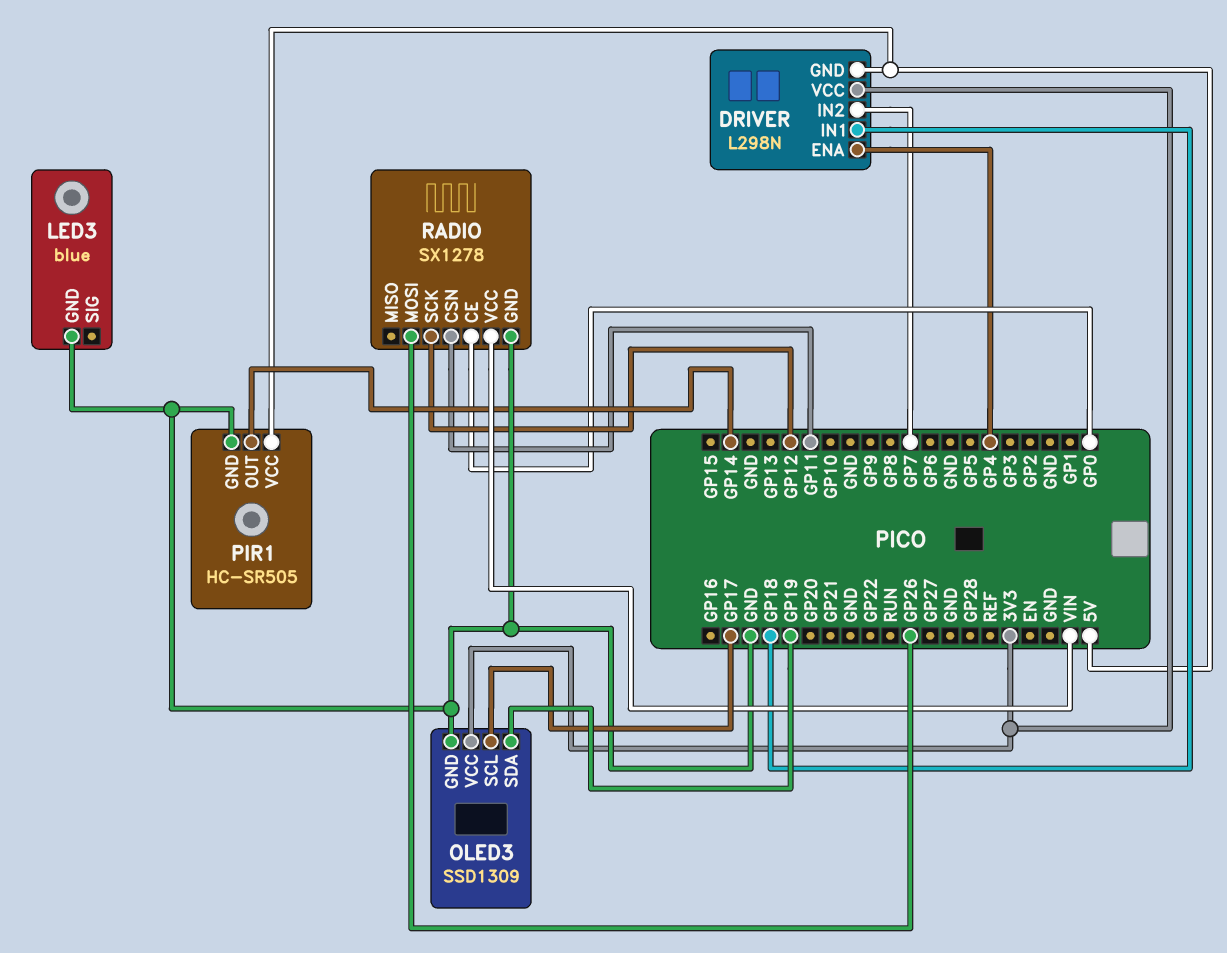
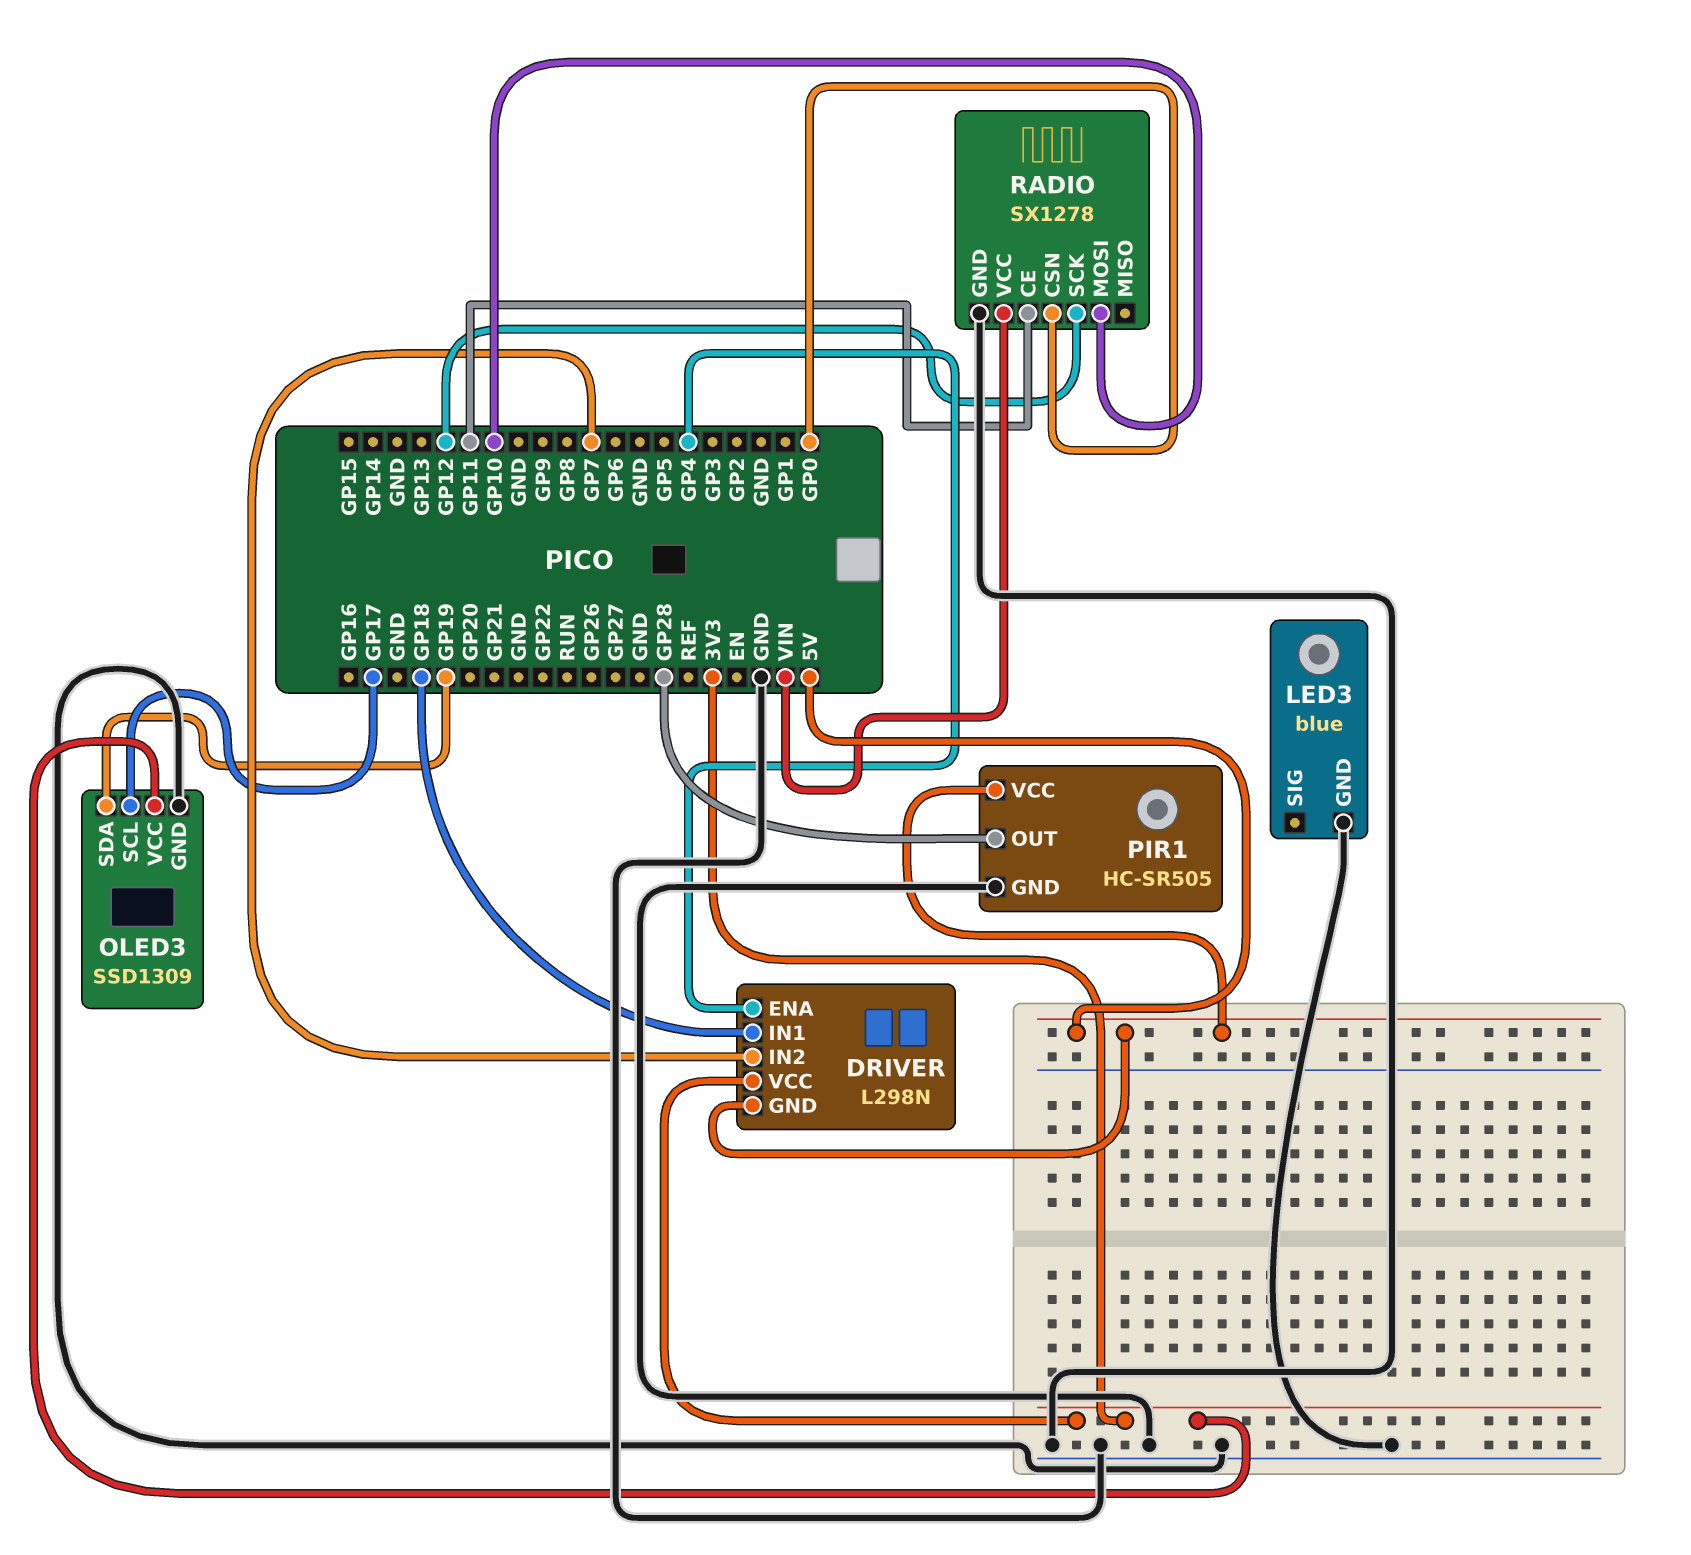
PIR1 pin OUT: GP14 -> GP28
RADIO pin CE: GP0 -> GP11
RADIO pin CSN: GP11 -> GP0
RADIO pin MOSI: GP26 -> GP10

